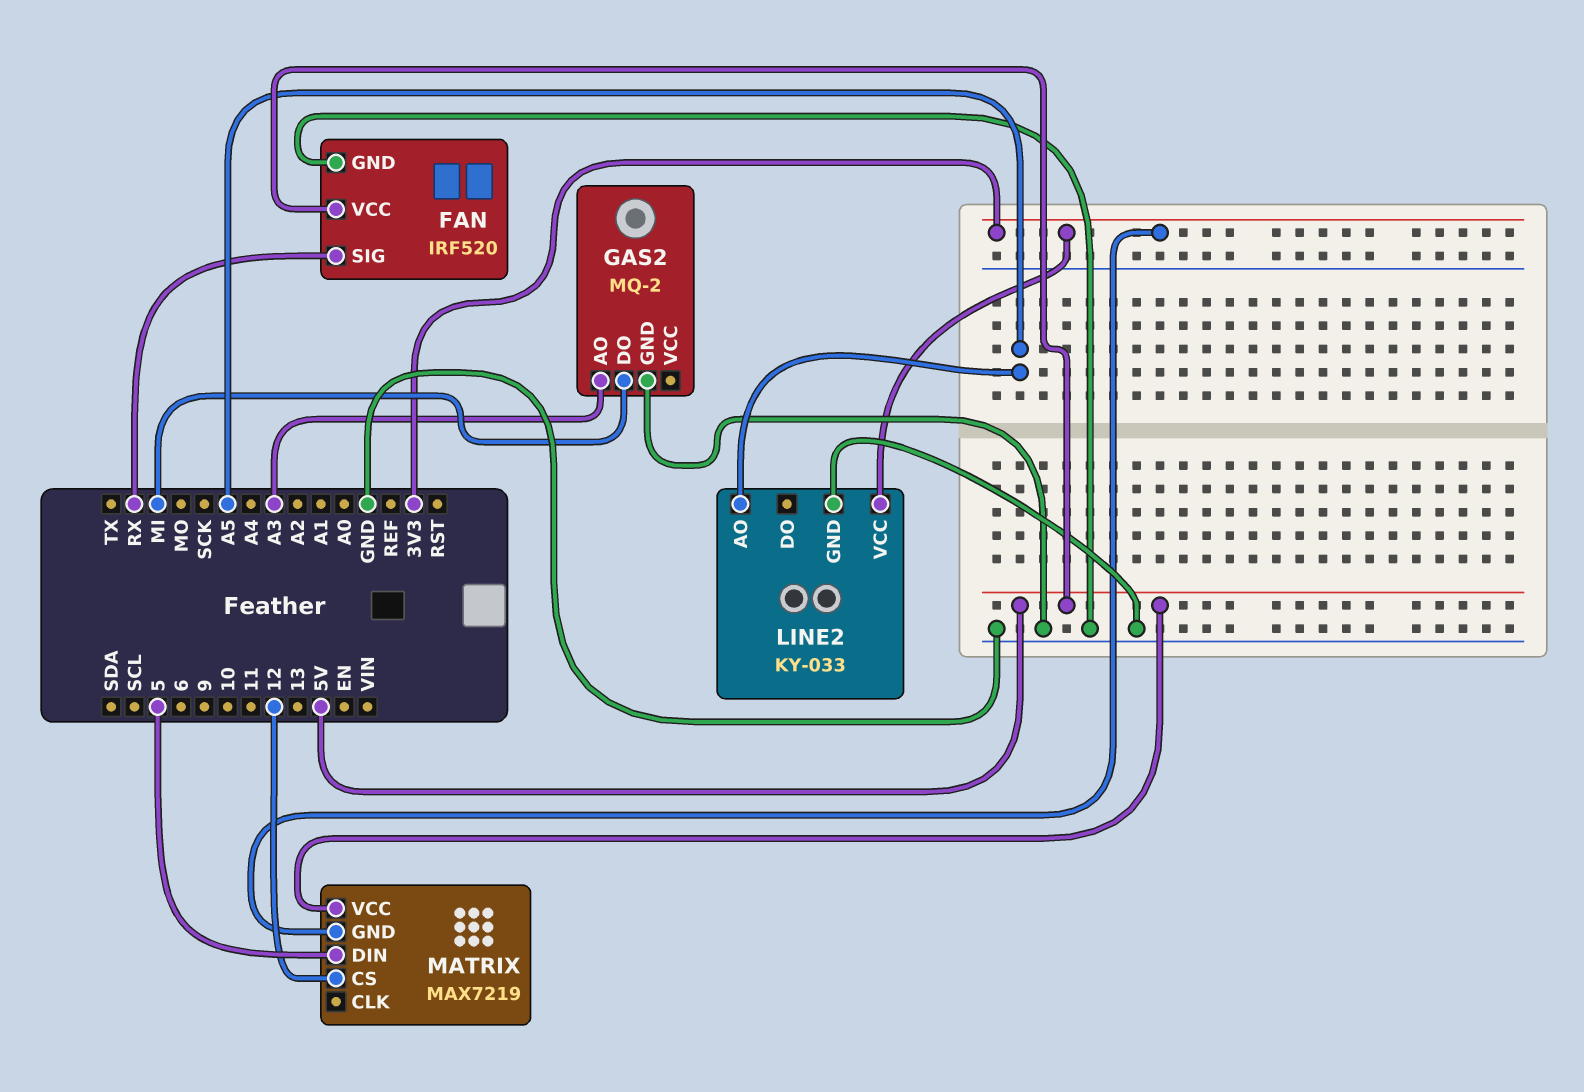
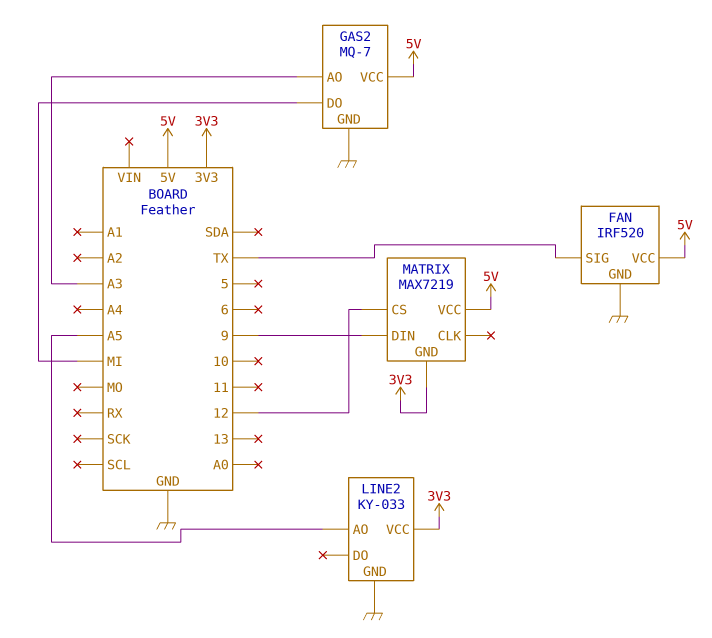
FAN pin SIG: RX -> TX
GAS2: MQ-2 -> MQ-7
GAS2 pin VCC: none -> 5V
MATRIX pin DIN: 5 -> 9

